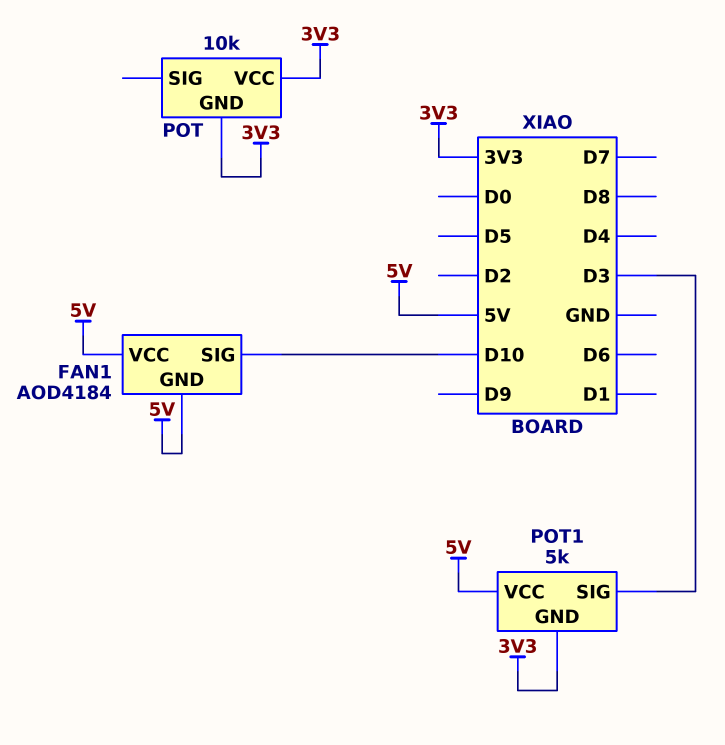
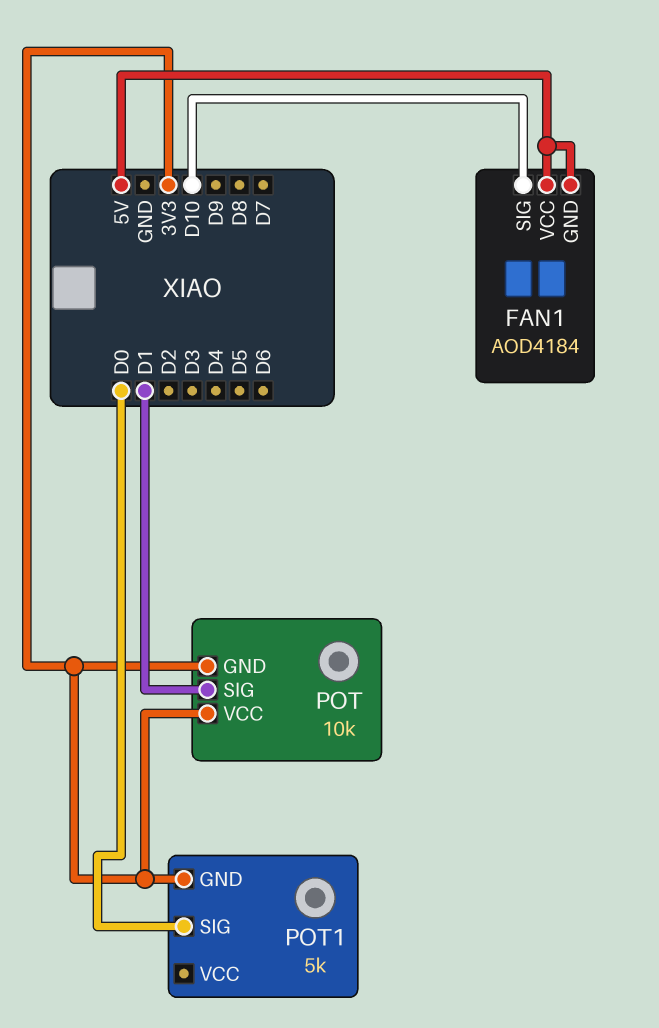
POT pin SIG: none -> D1
POT1 pin SIG: D3 -> D0
POT1 pin VCC: 5V -> none

